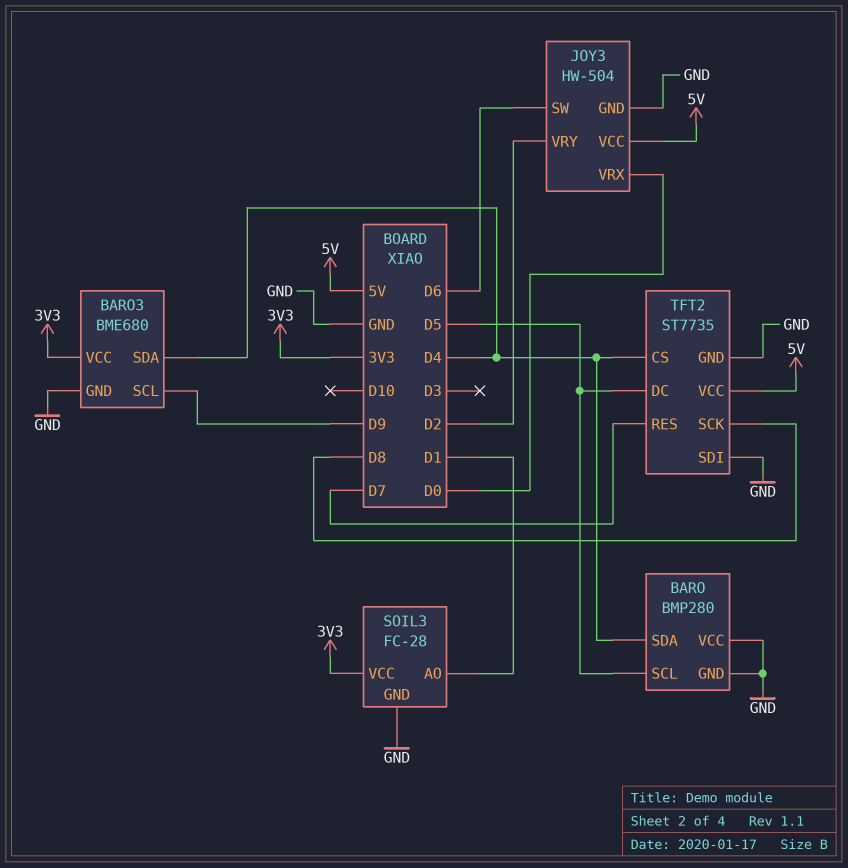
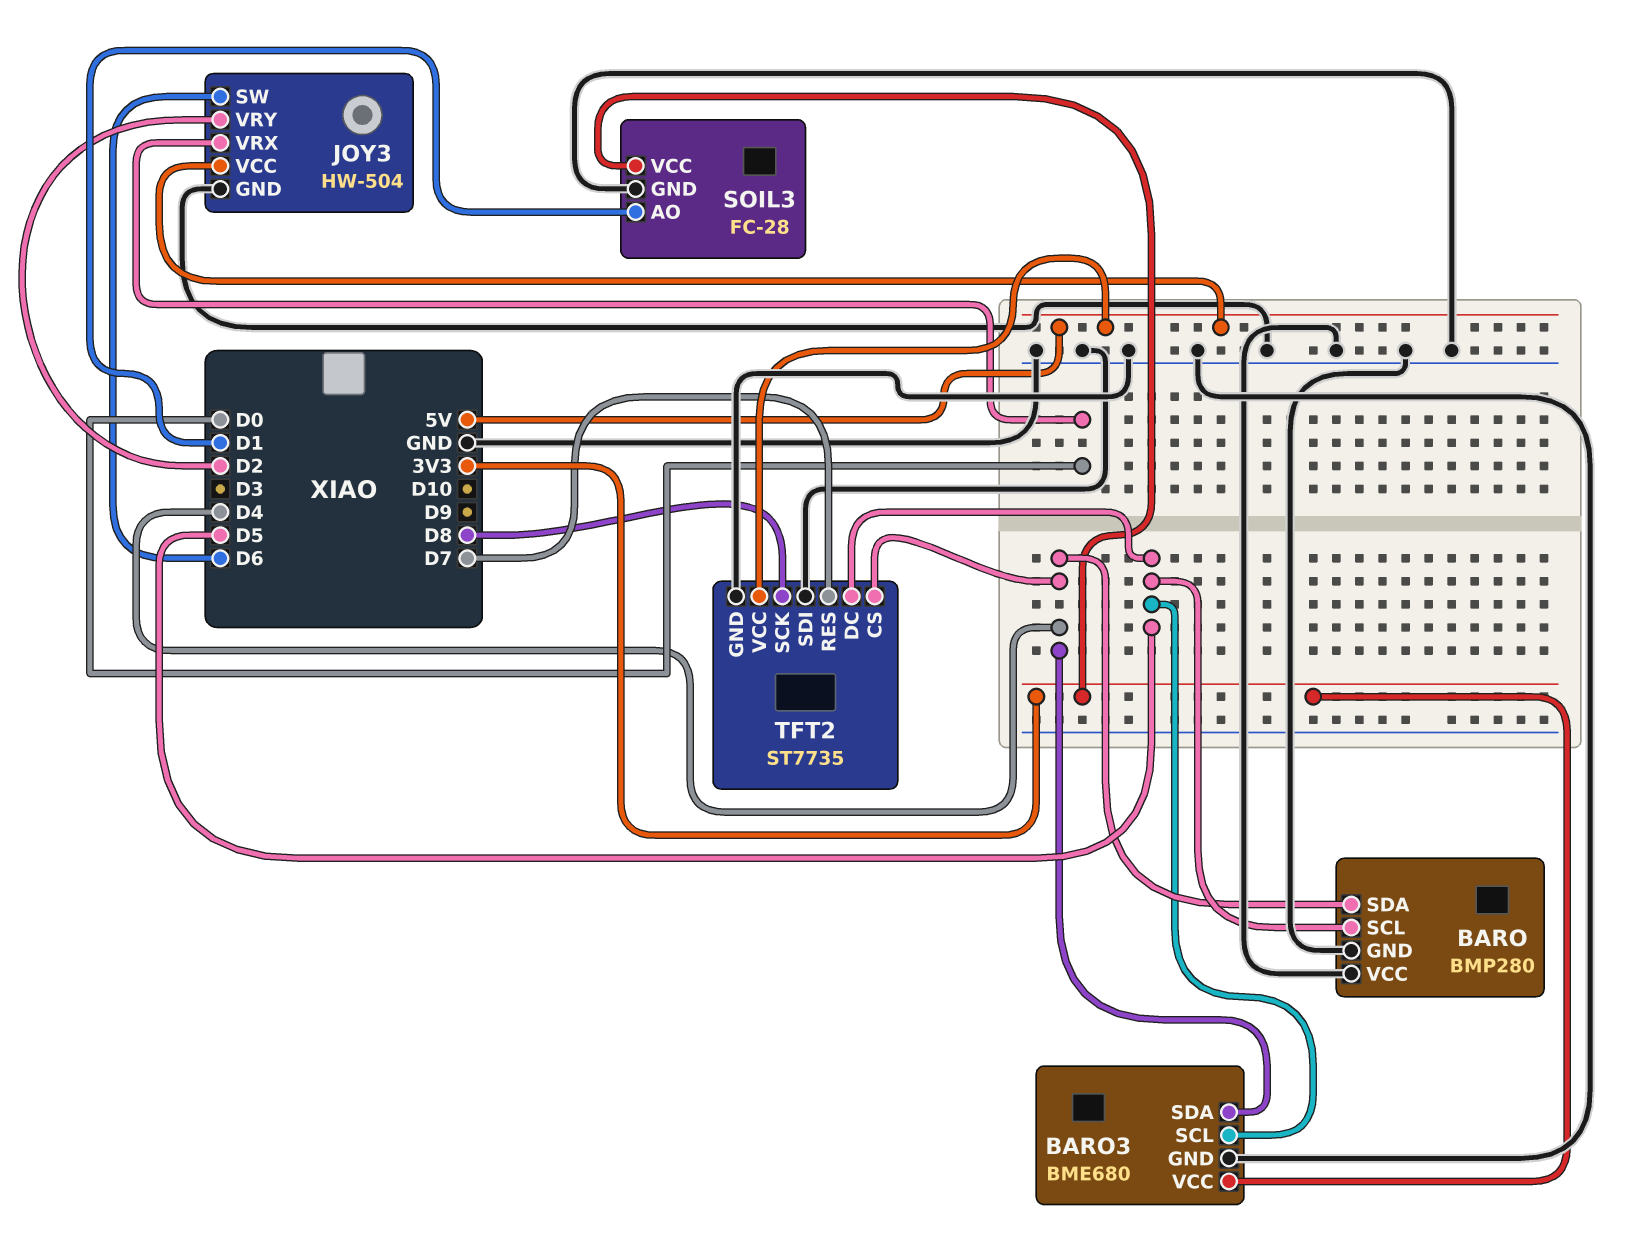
BARO3 pin SCL: D9 -> D5

